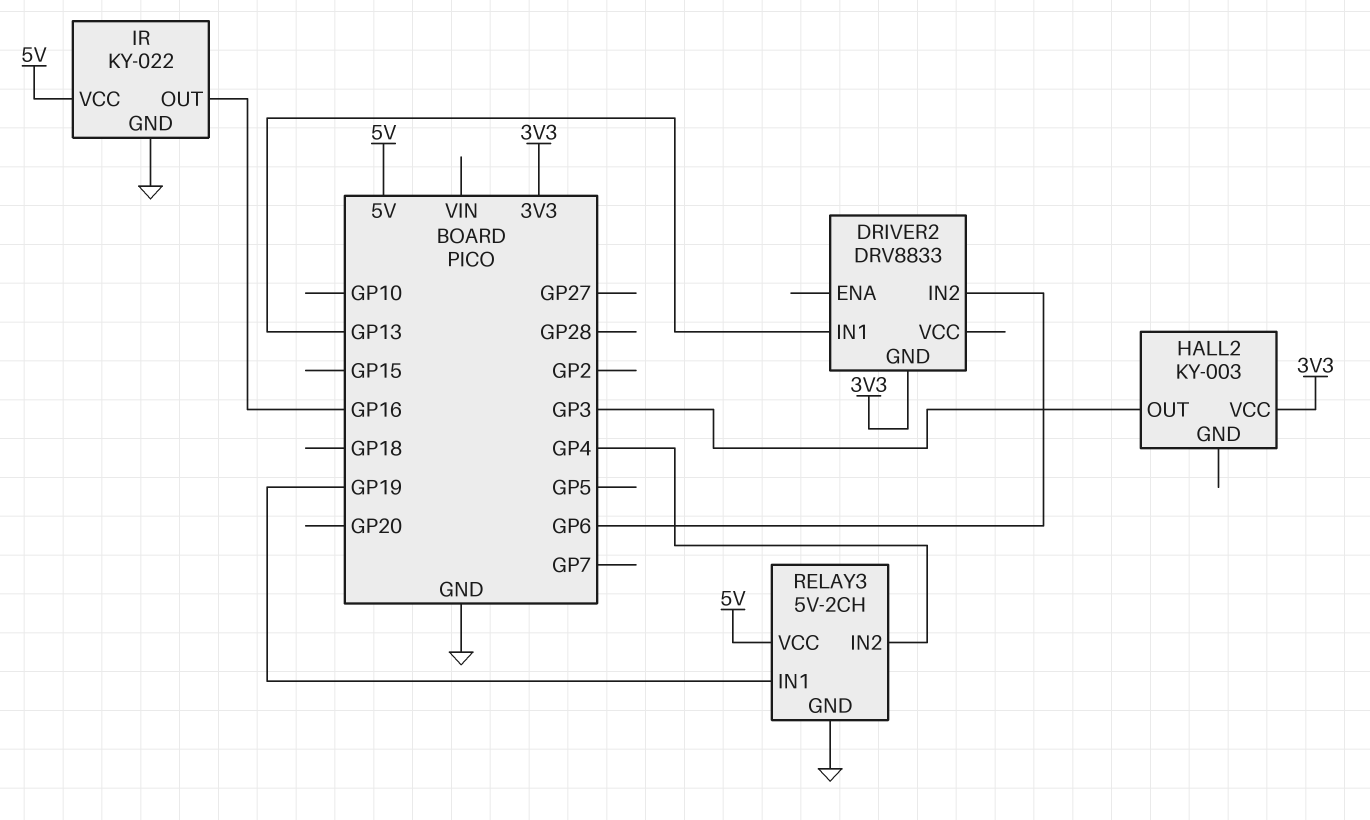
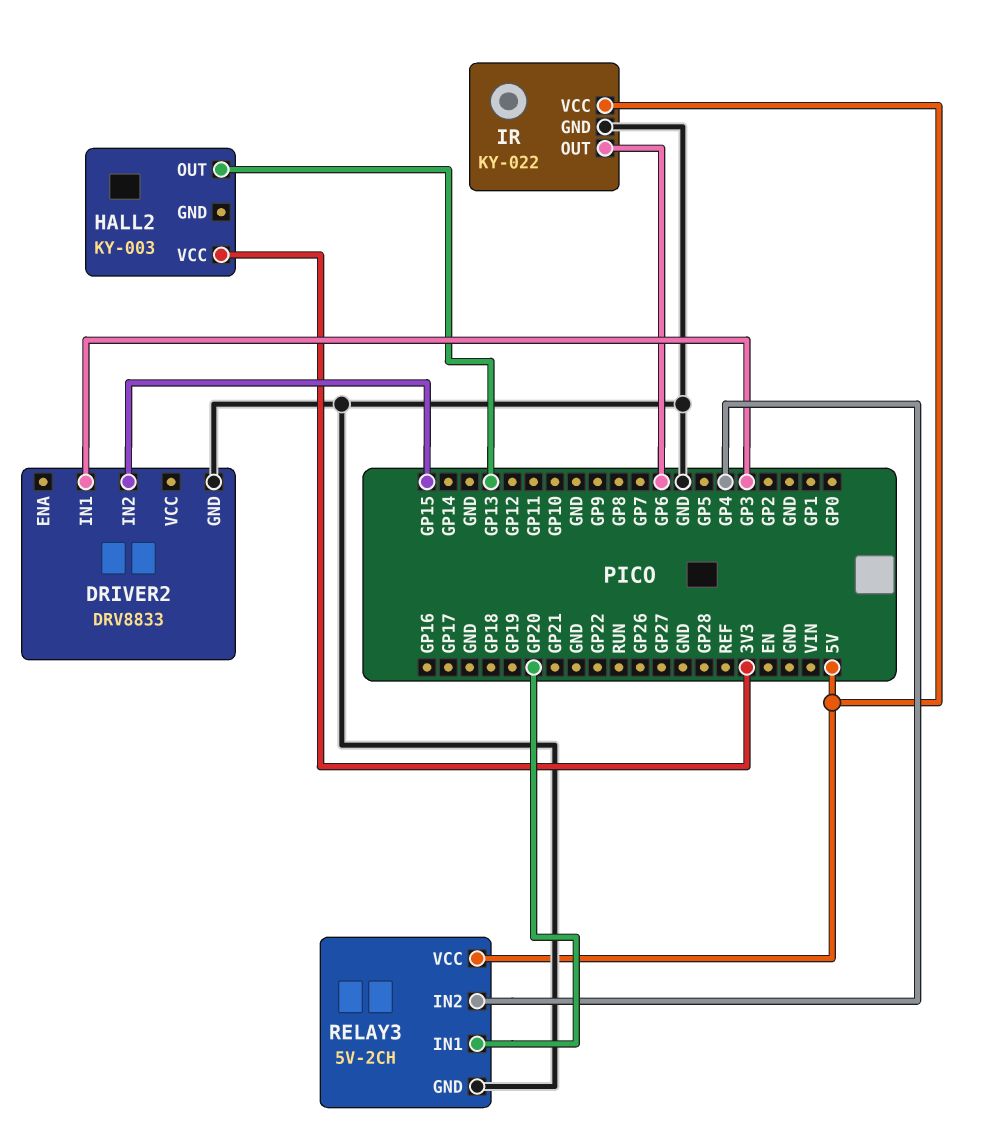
DRIVER2 pin GND: 3V3 -> GND
DRIVER2 pin IN1: GP13 -> GP3
DRIVER2 pin IN2: GP6 -> GP15
HALL2 pin OUT: GP3 -> GP13
IR pin OUT: GP16 -> GP6
RELAY3 pin IN1: GP19 -> GP20

